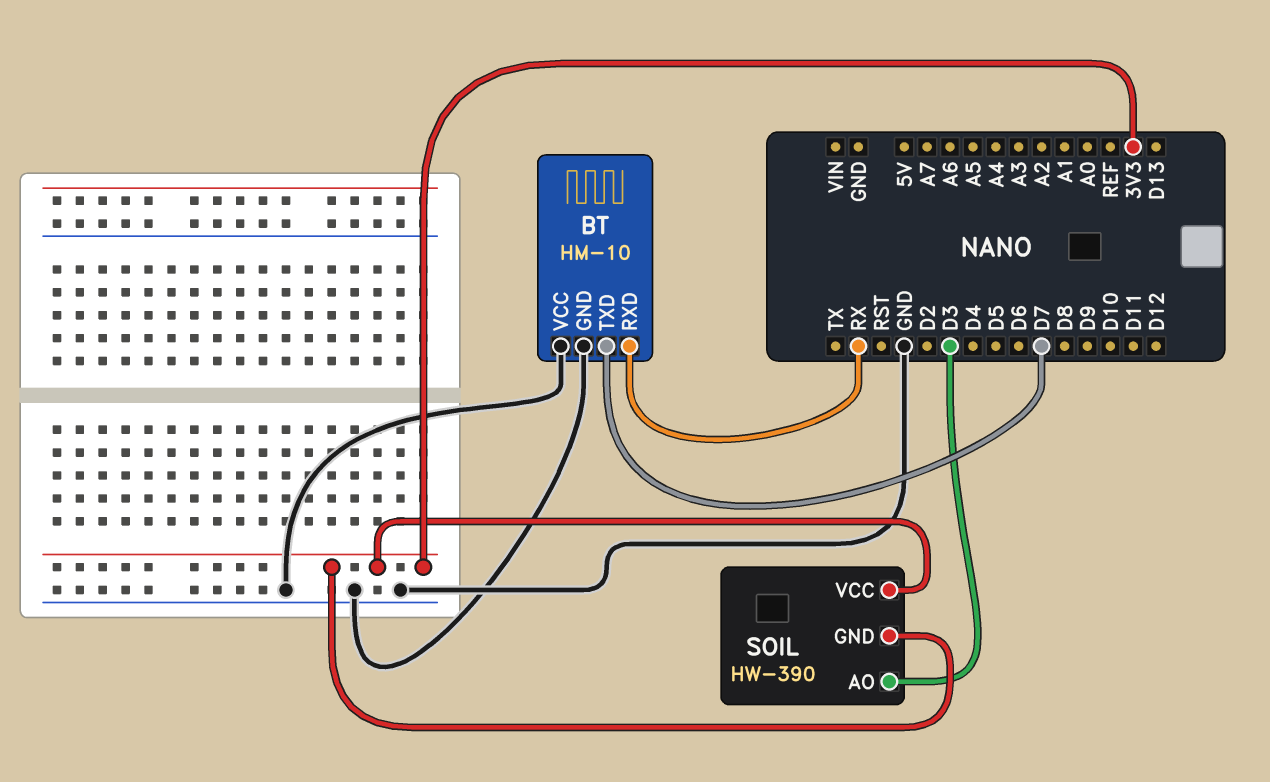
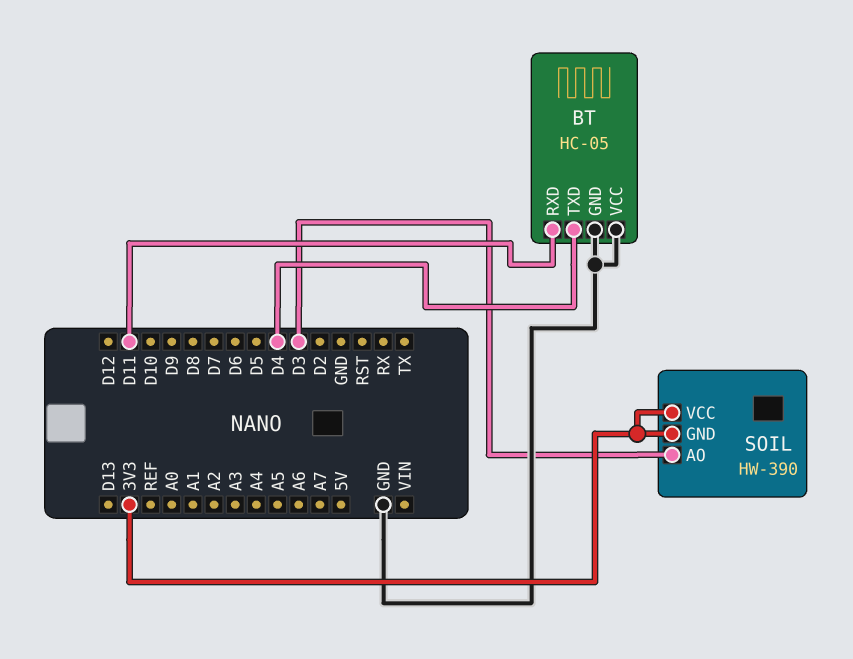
BT: HM-10 -> HC-05
BT pin RXD: RX -> D11
BT pin TXD: D7 -> D4

